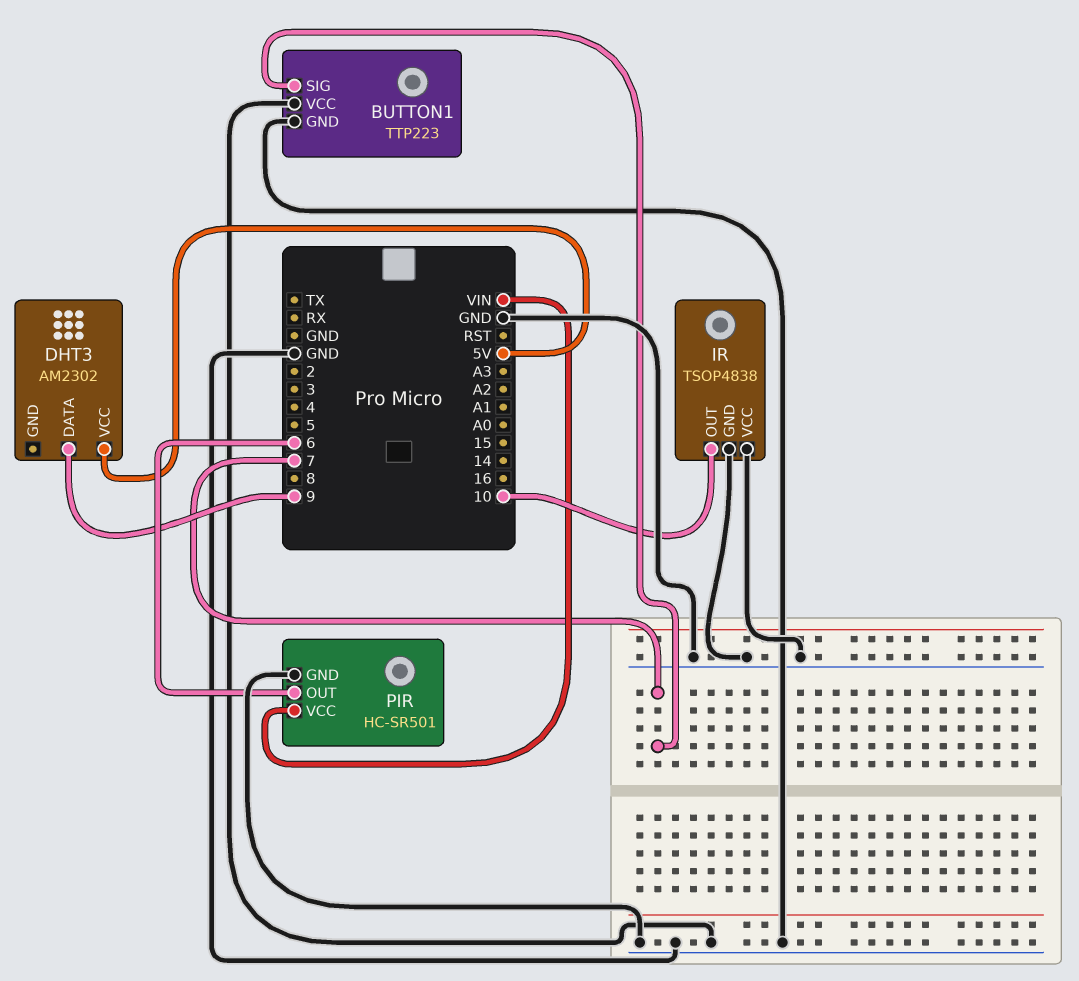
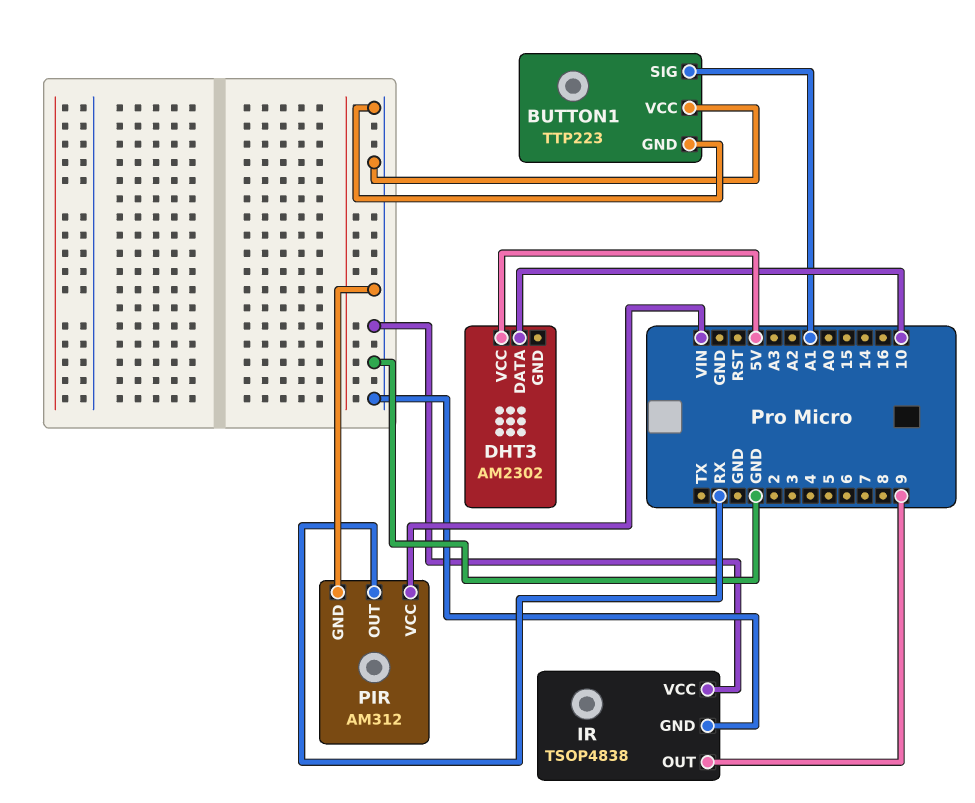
BUTTON1 pin SIG: 7 -> A1
DHT3 pin DATA: 9 -> 10
IR pin OUT: 10 -> 9
PIR: HC-SR501 -> AM312
PIR pin OUT: 6 -> RX

